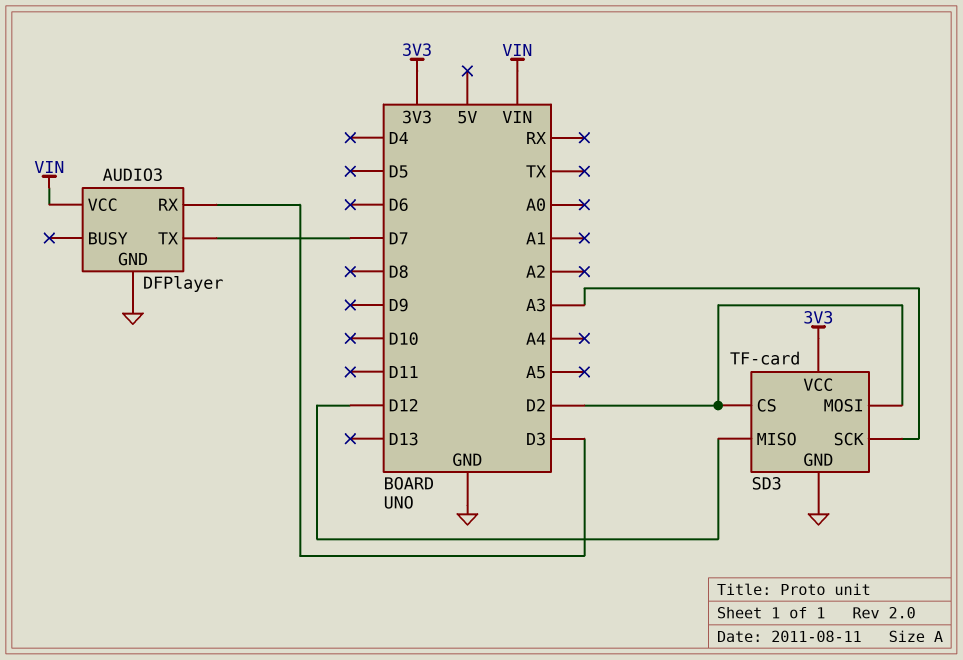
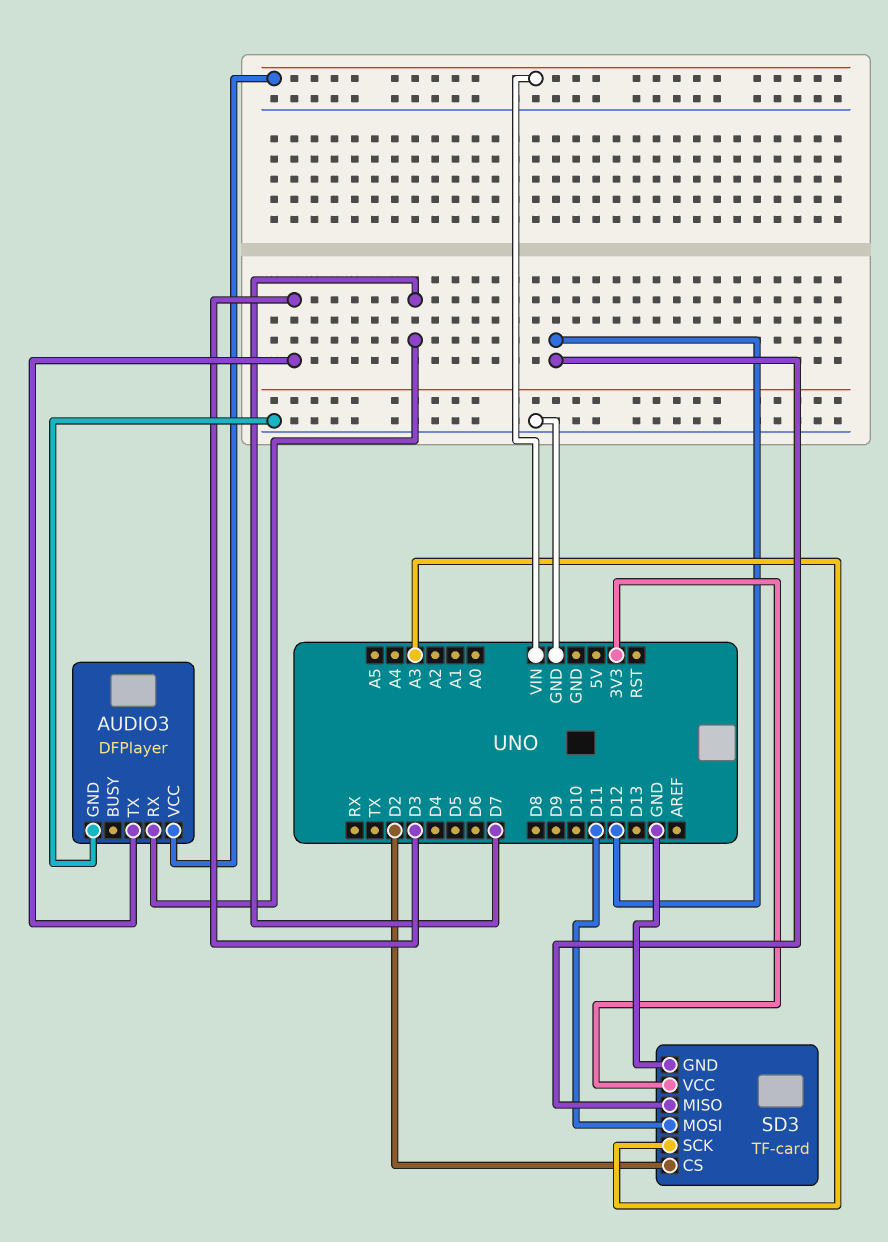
AUDIO3 pin RX: D3 -> D7
AUDIO3 pin TX: D7 -> D3
SD3 pin MOSI: D2 -> D11

